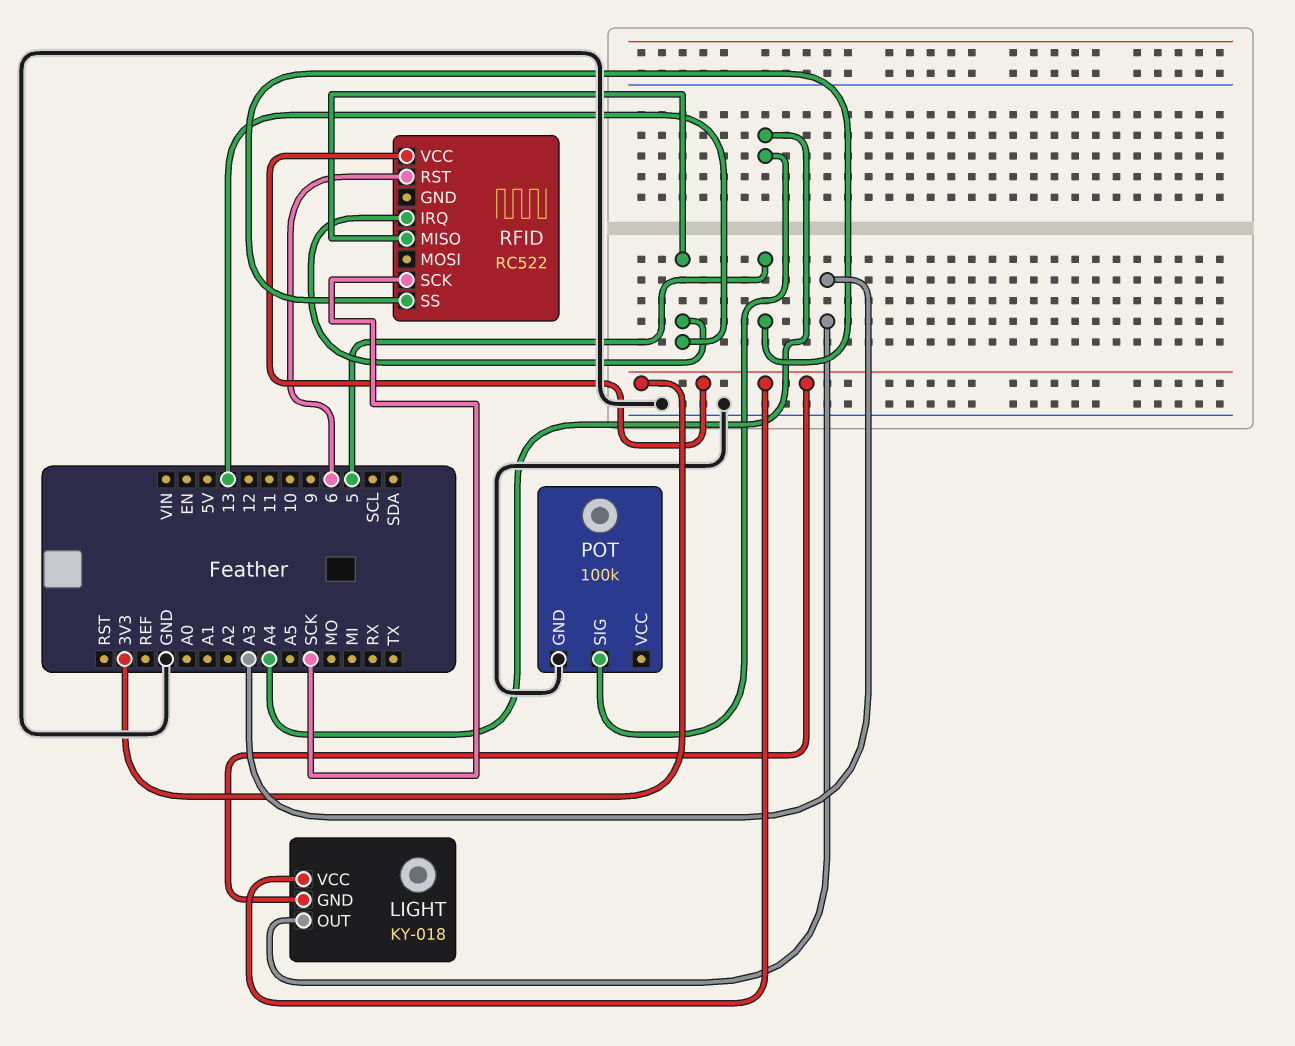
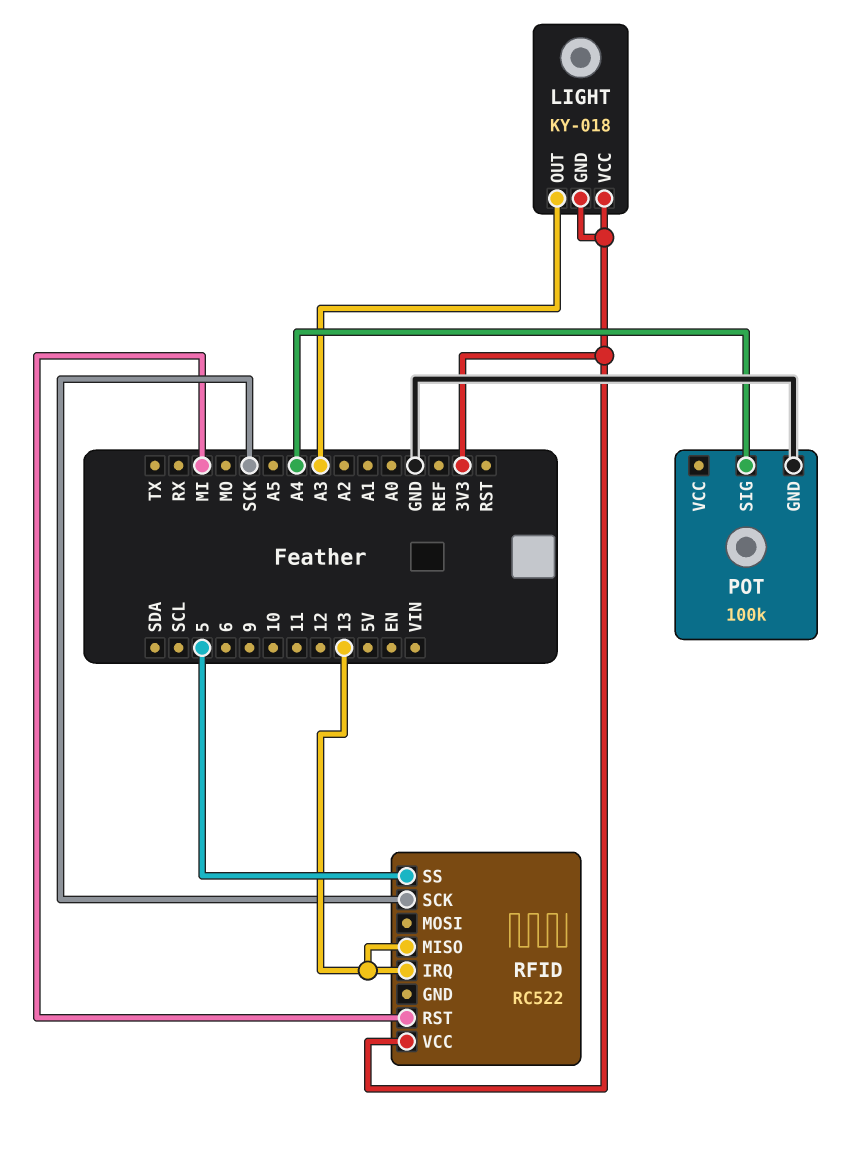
RFID pin RST: 6 -> MI

